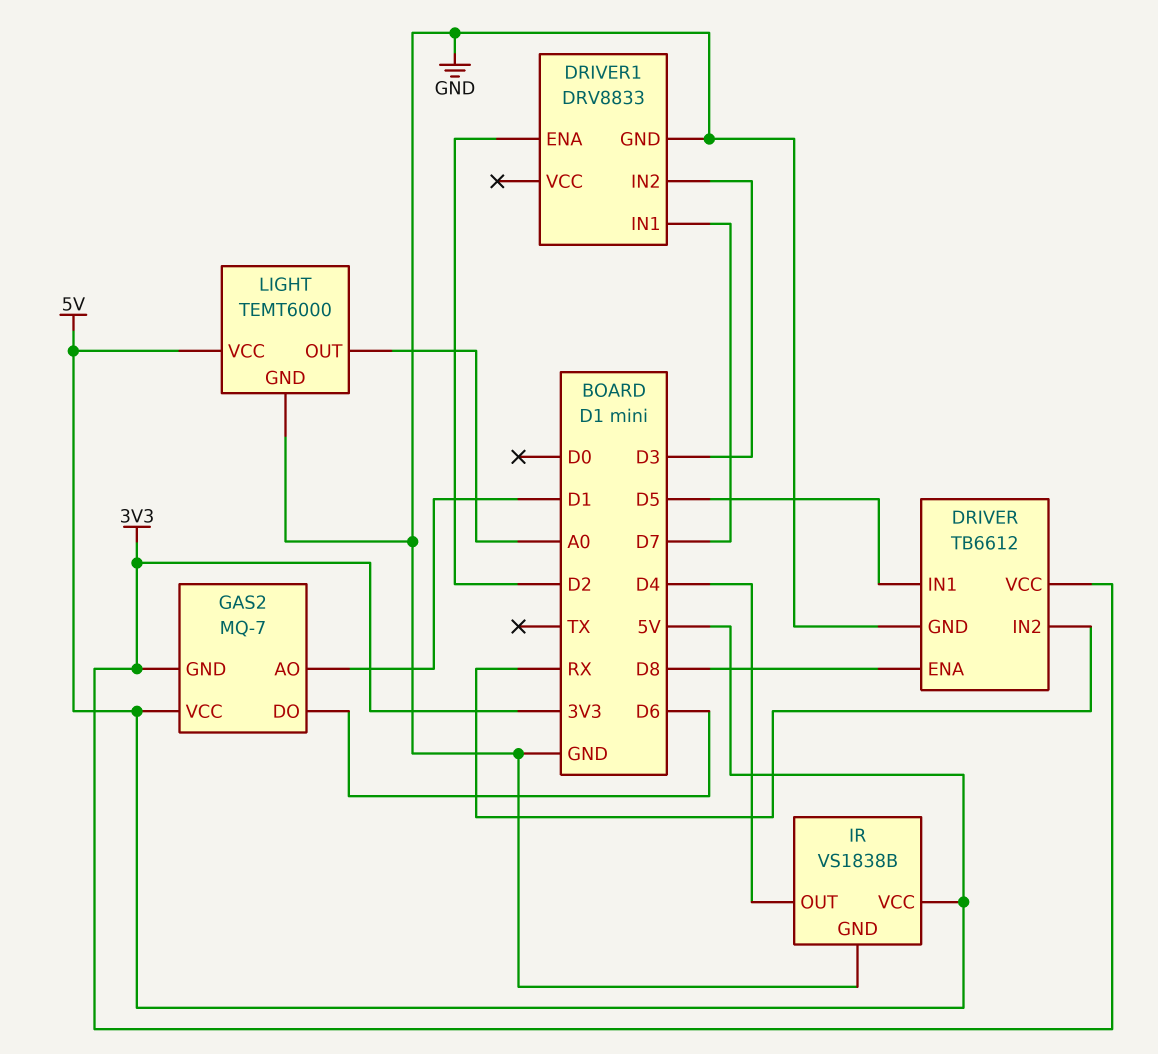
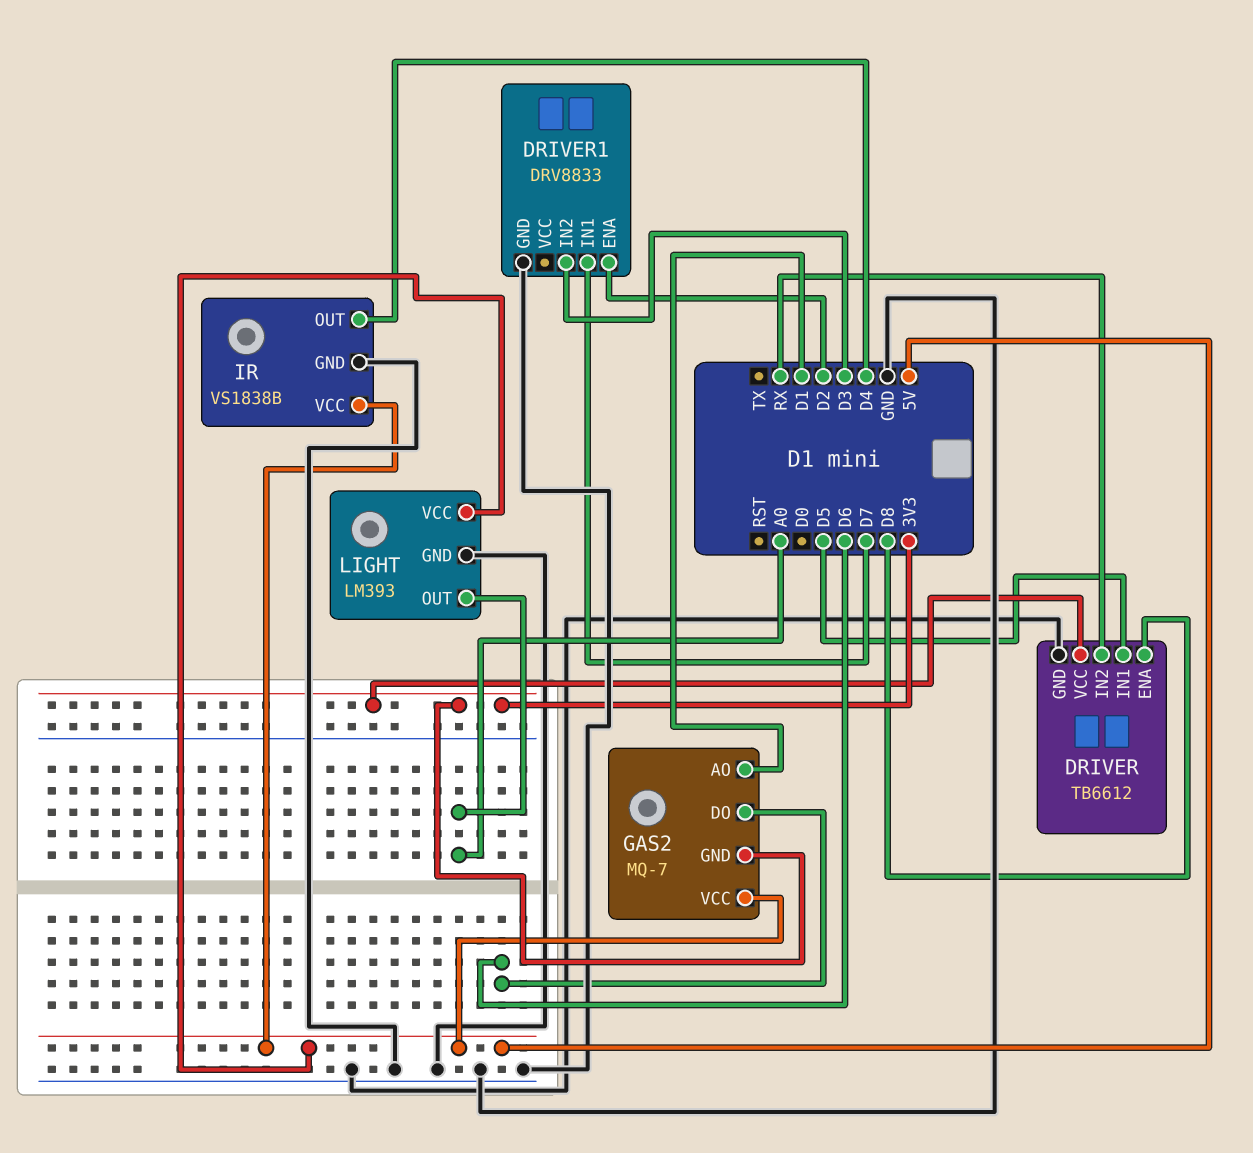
LIGHT: TEMT6000 -> LM393

